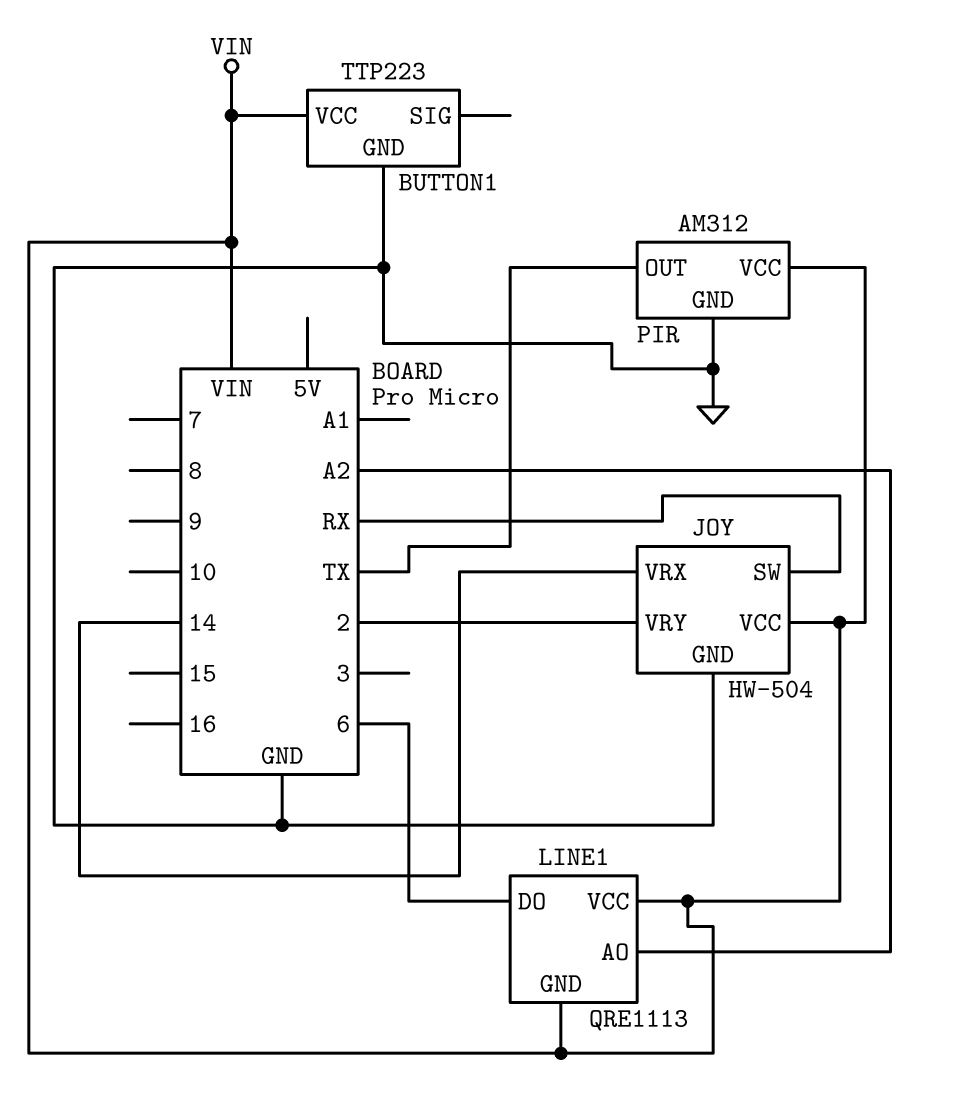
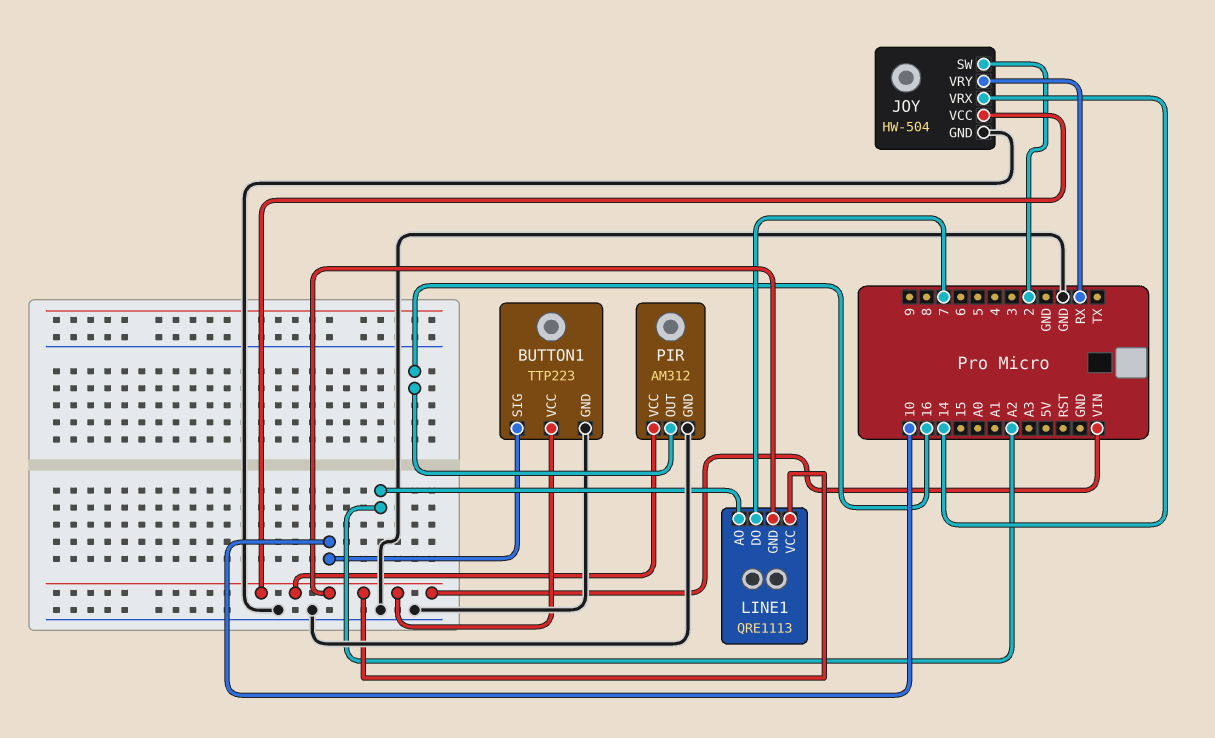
BUTTON1 pin SIG: none -> 10
JOY pin SW: RX -> 2
JOY pin VRY: 2 -> RX
LINE1 pin DO: 6 -> 7
PIR pin OUT: TX -> 16

